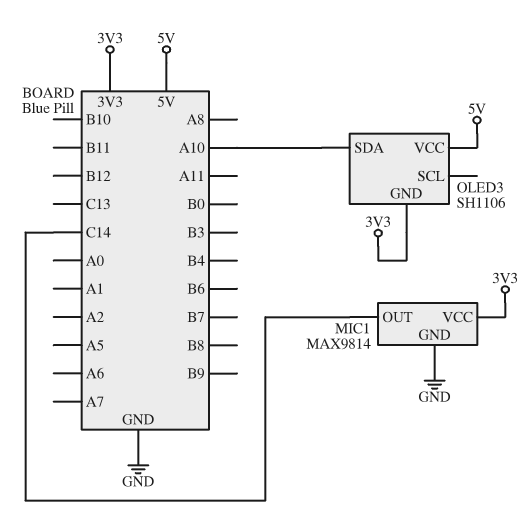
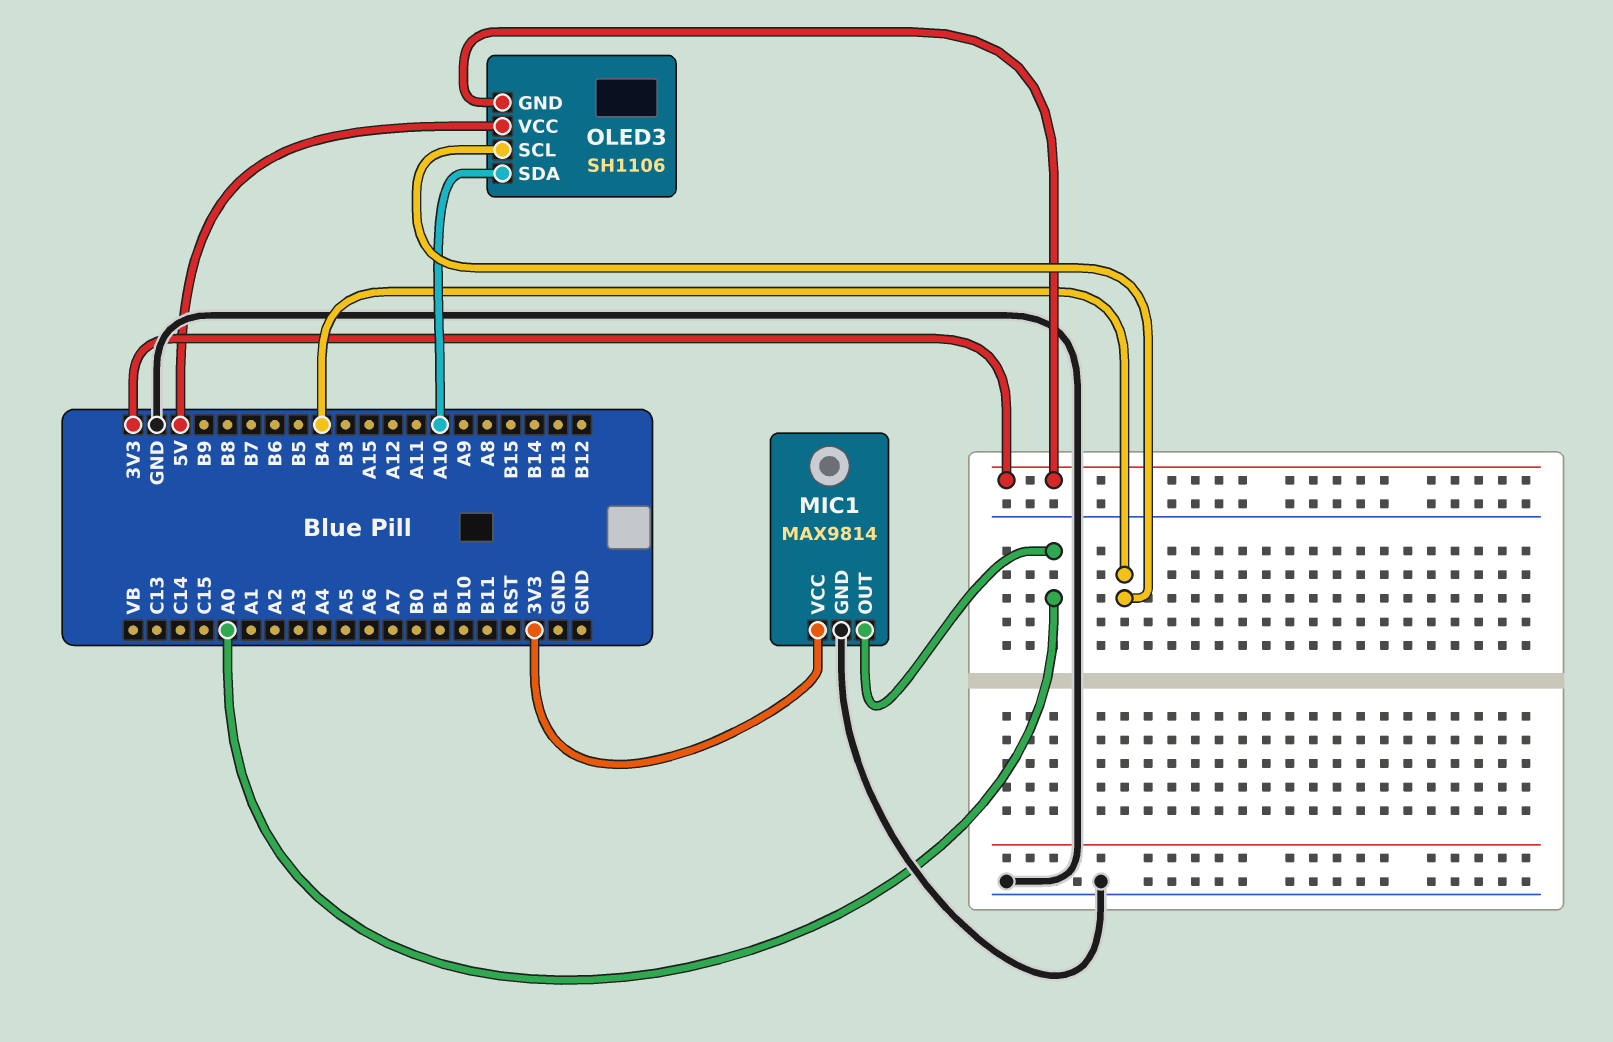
MIC1 pin OUT: C14 -> A0
OLED3 pin SCL: none -> B4

